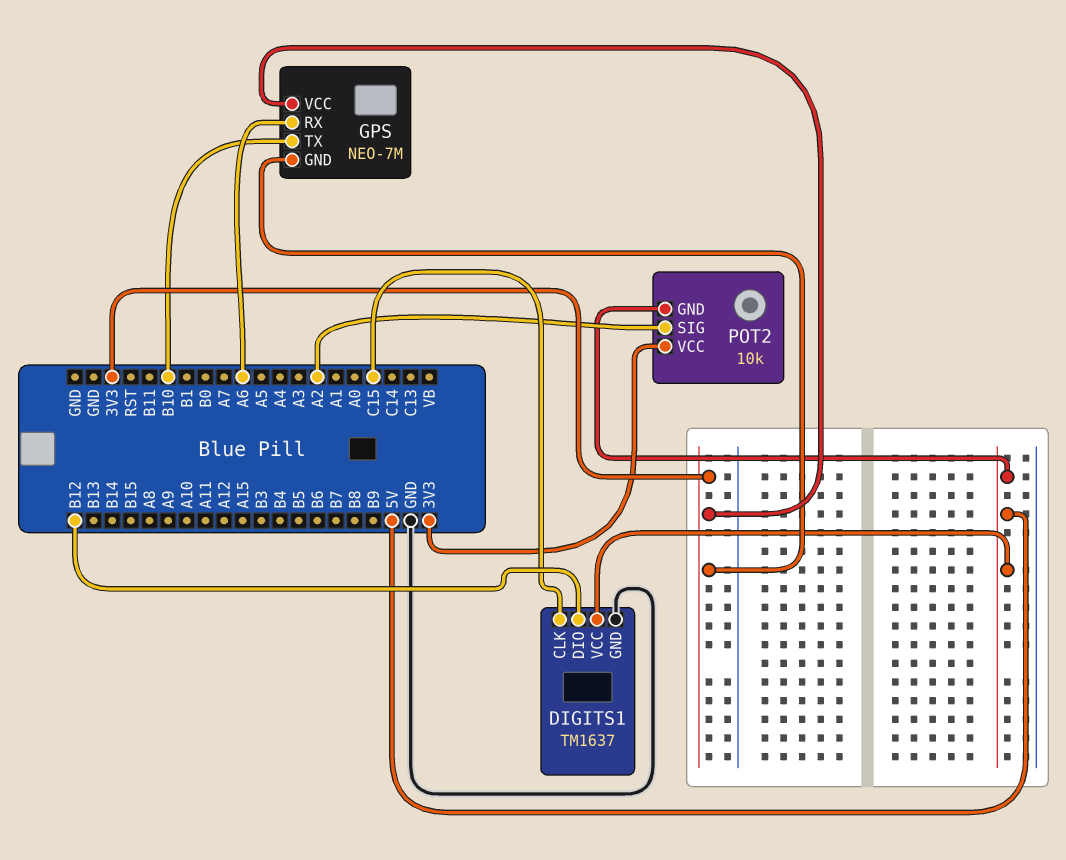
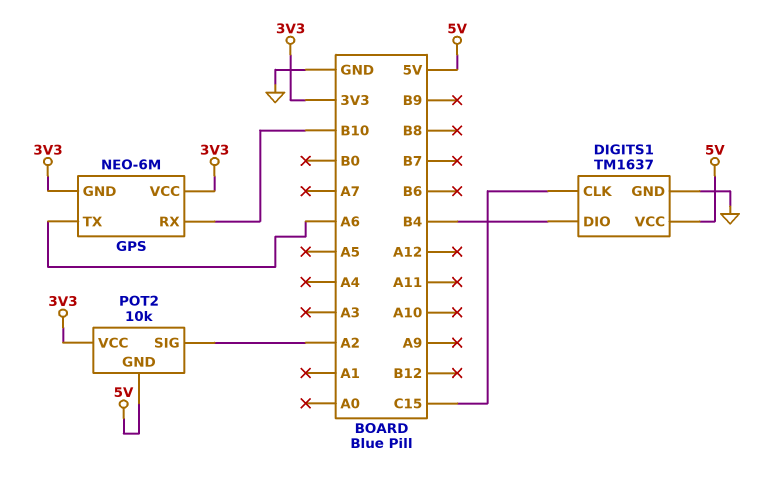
DIGITS1 pin DIO: B12 -> B4
GPS: NEO-7M -> NEO-6M
GPS pin RX: A6 -> B10
GPS pin TX: B10 -> A6

